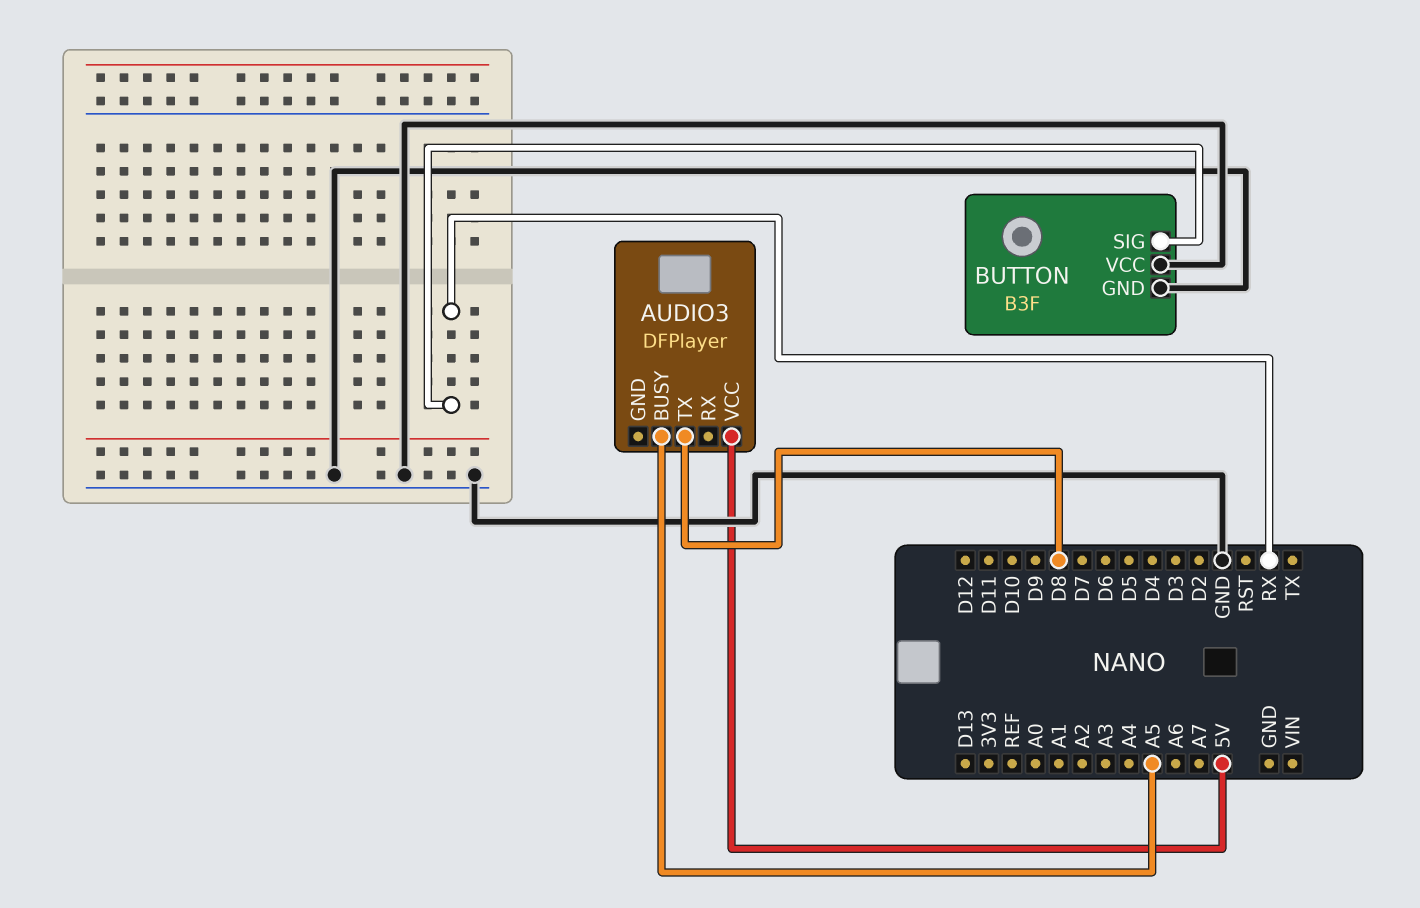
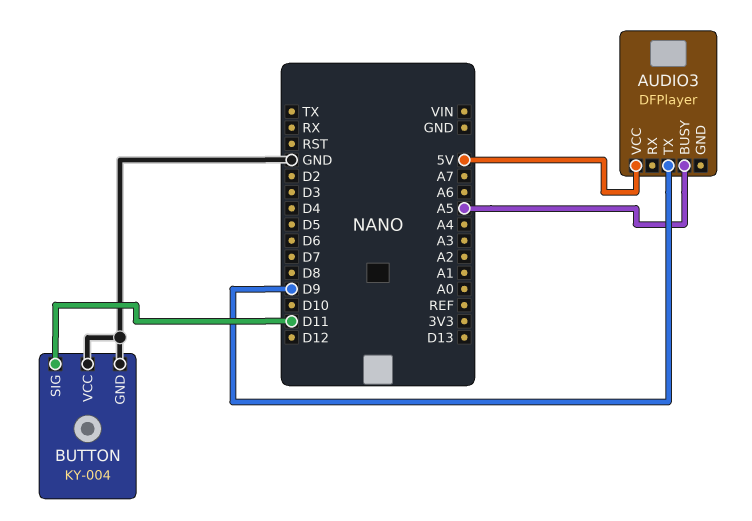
AUDIO3 pin TX: D8 -> D9
BUTTON: B3F -> KY-004
BUTTON pin SIG: RX -> D11

